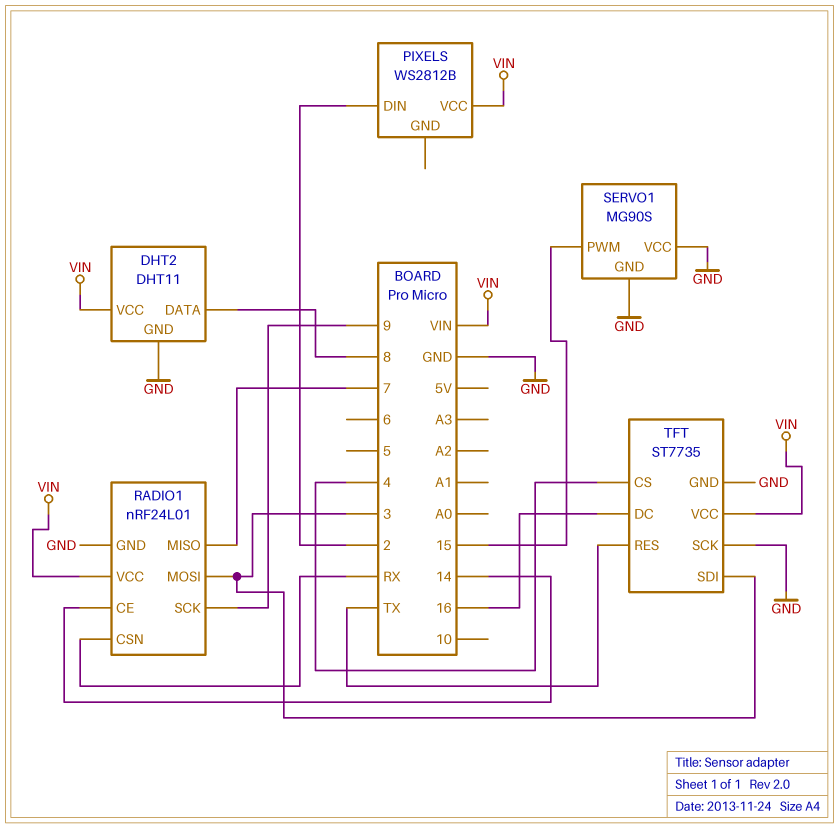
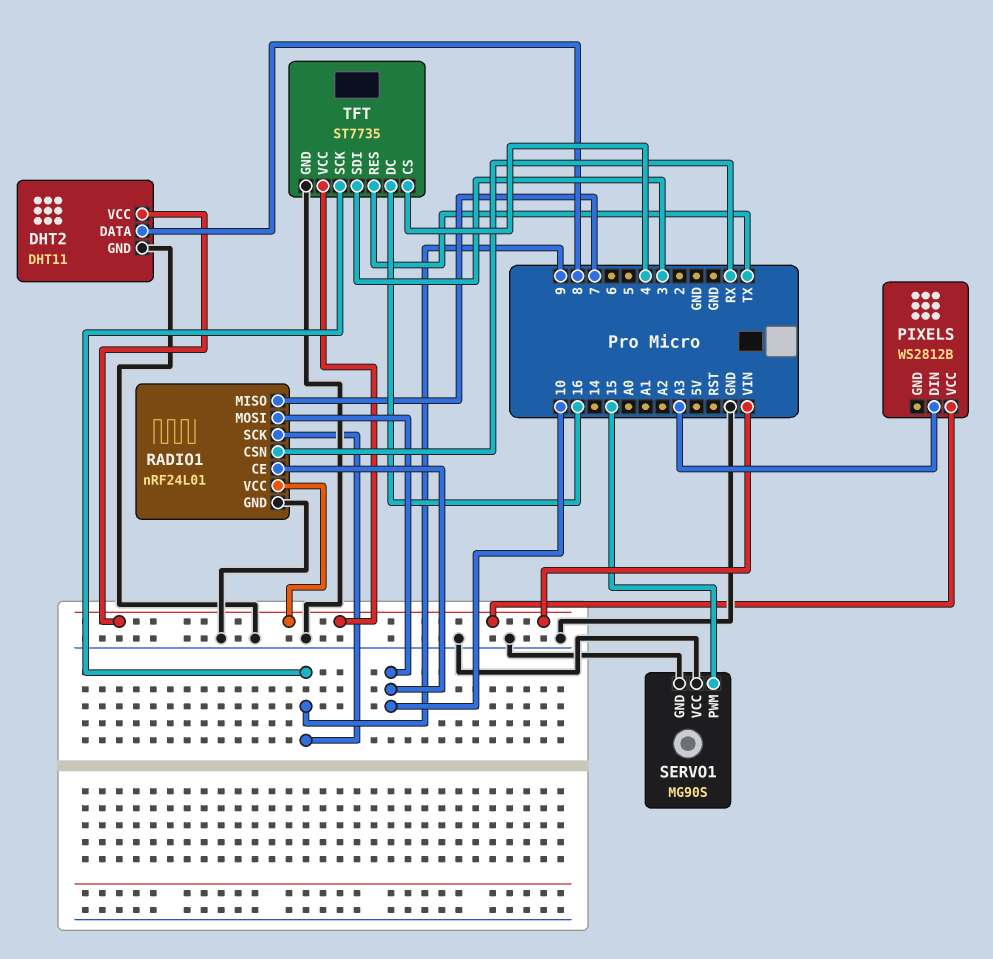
PIXELS pin DIN: 2 -> A3
RADIO1 pin CE: 14 -> 10
RADIO1 pin MOSI: 3 -> 10
TFT pin SCK: GND -> 9

